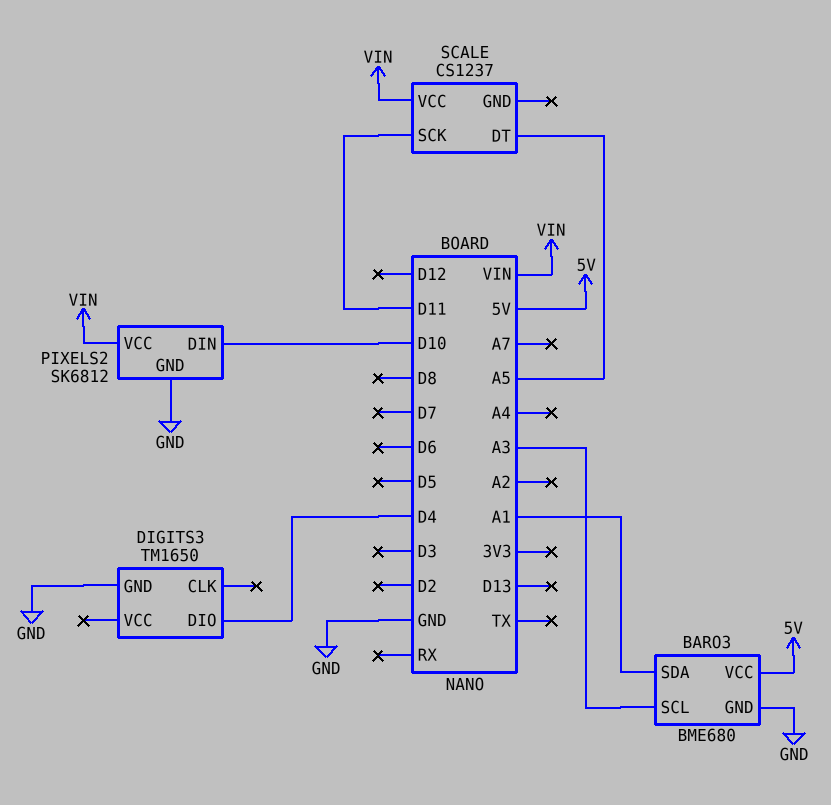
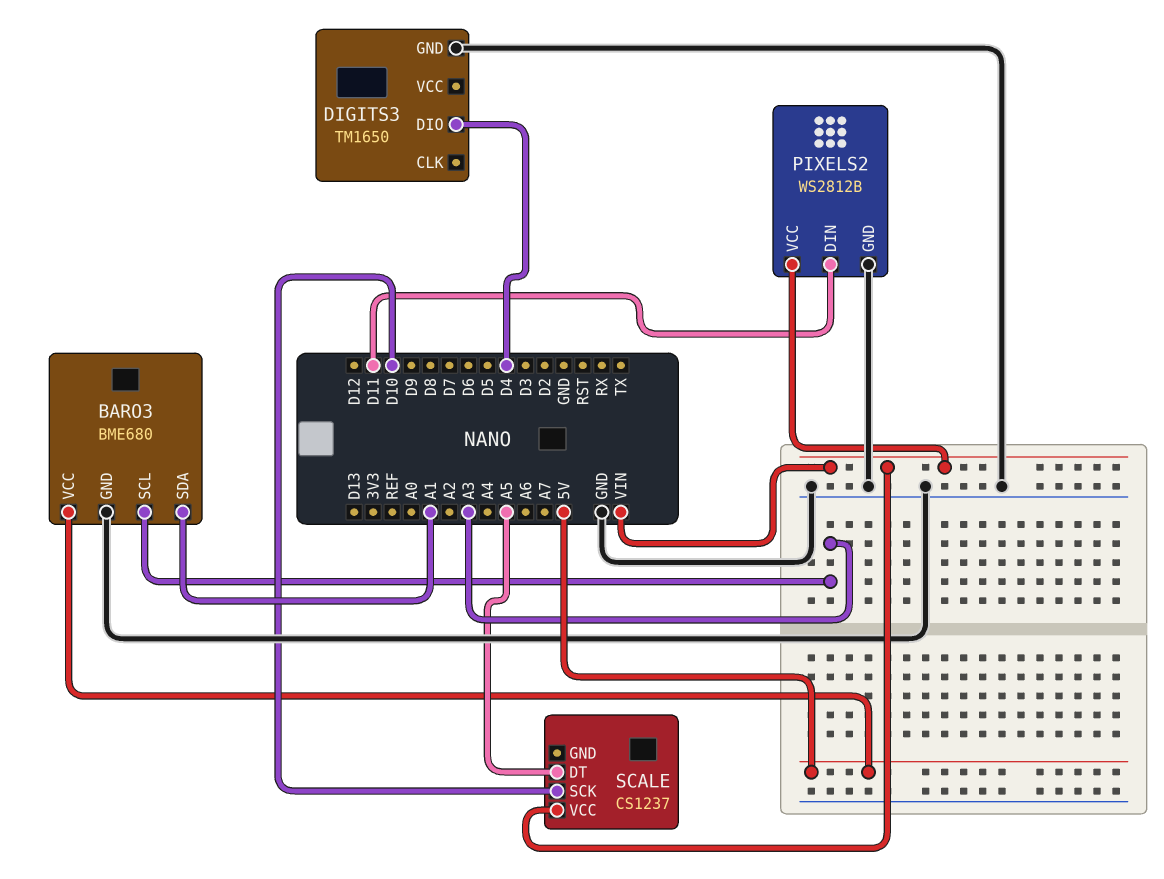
PIXELS2: SK6812 -> WS2812B
PIXELS2 pin DIN: D10 -> D11
SCALE pin SCK: D11 -> D10

